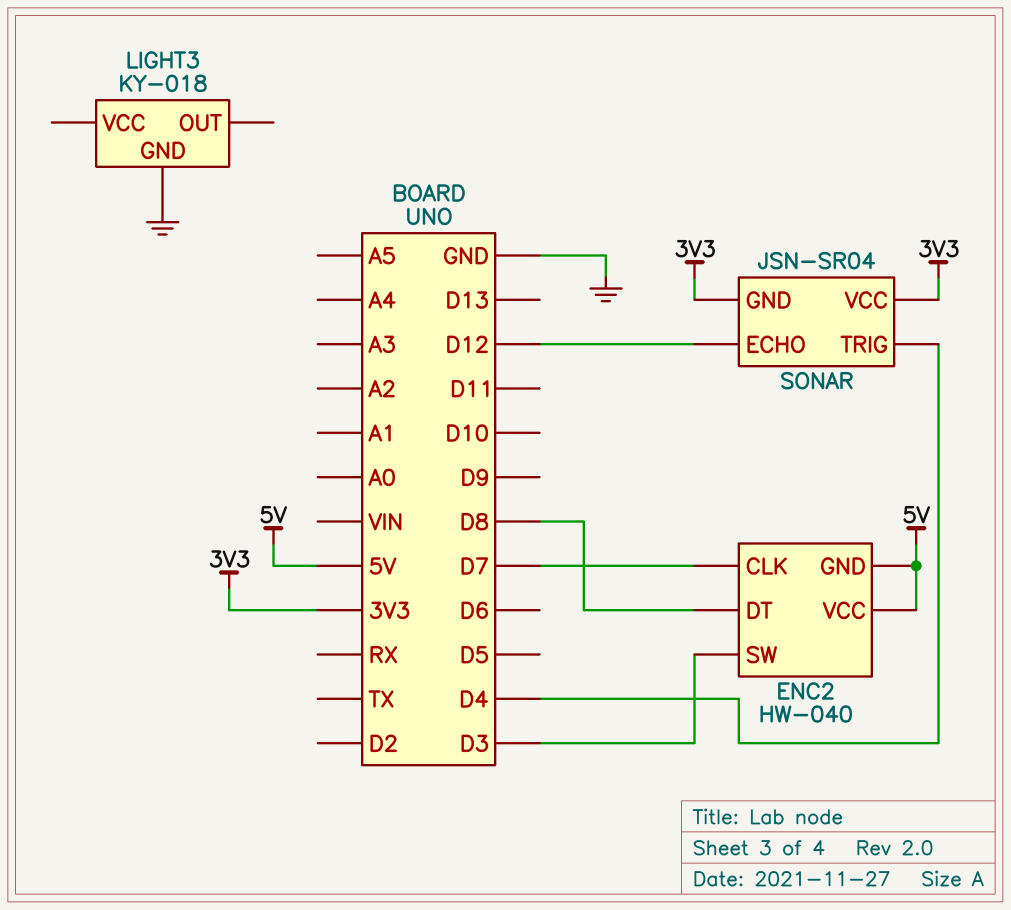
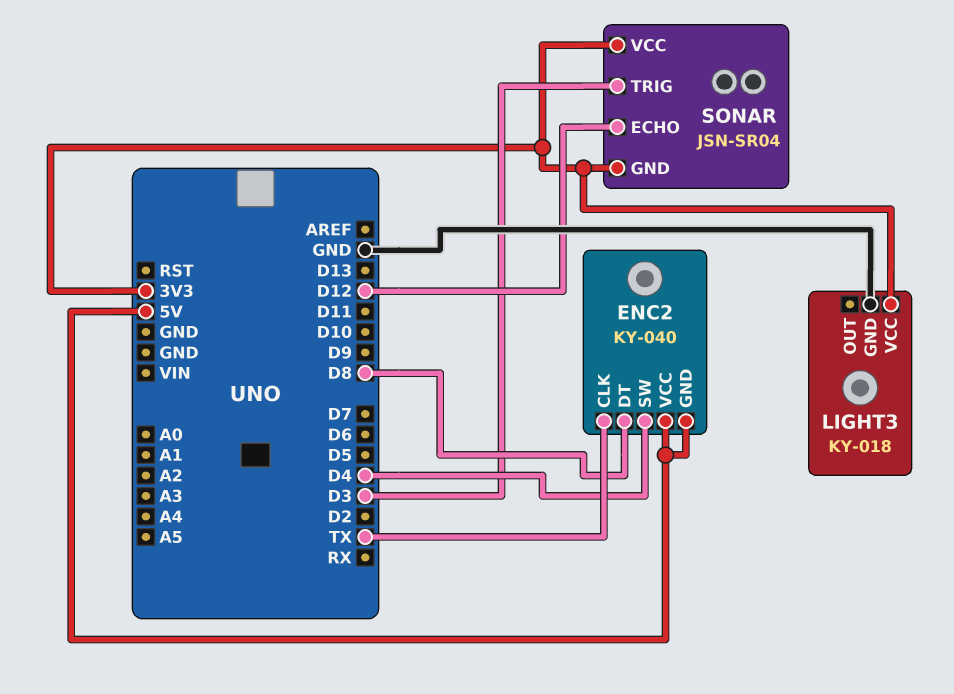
ENC2: HW-040 -> KY-040
ENC2 pin CLK: D7 -> TX
ENC2 pin SW: D3 -> D4
LIGHT3 pin VCC: none -> 3V3
SONAR pin TRIG: D4 -> D3

